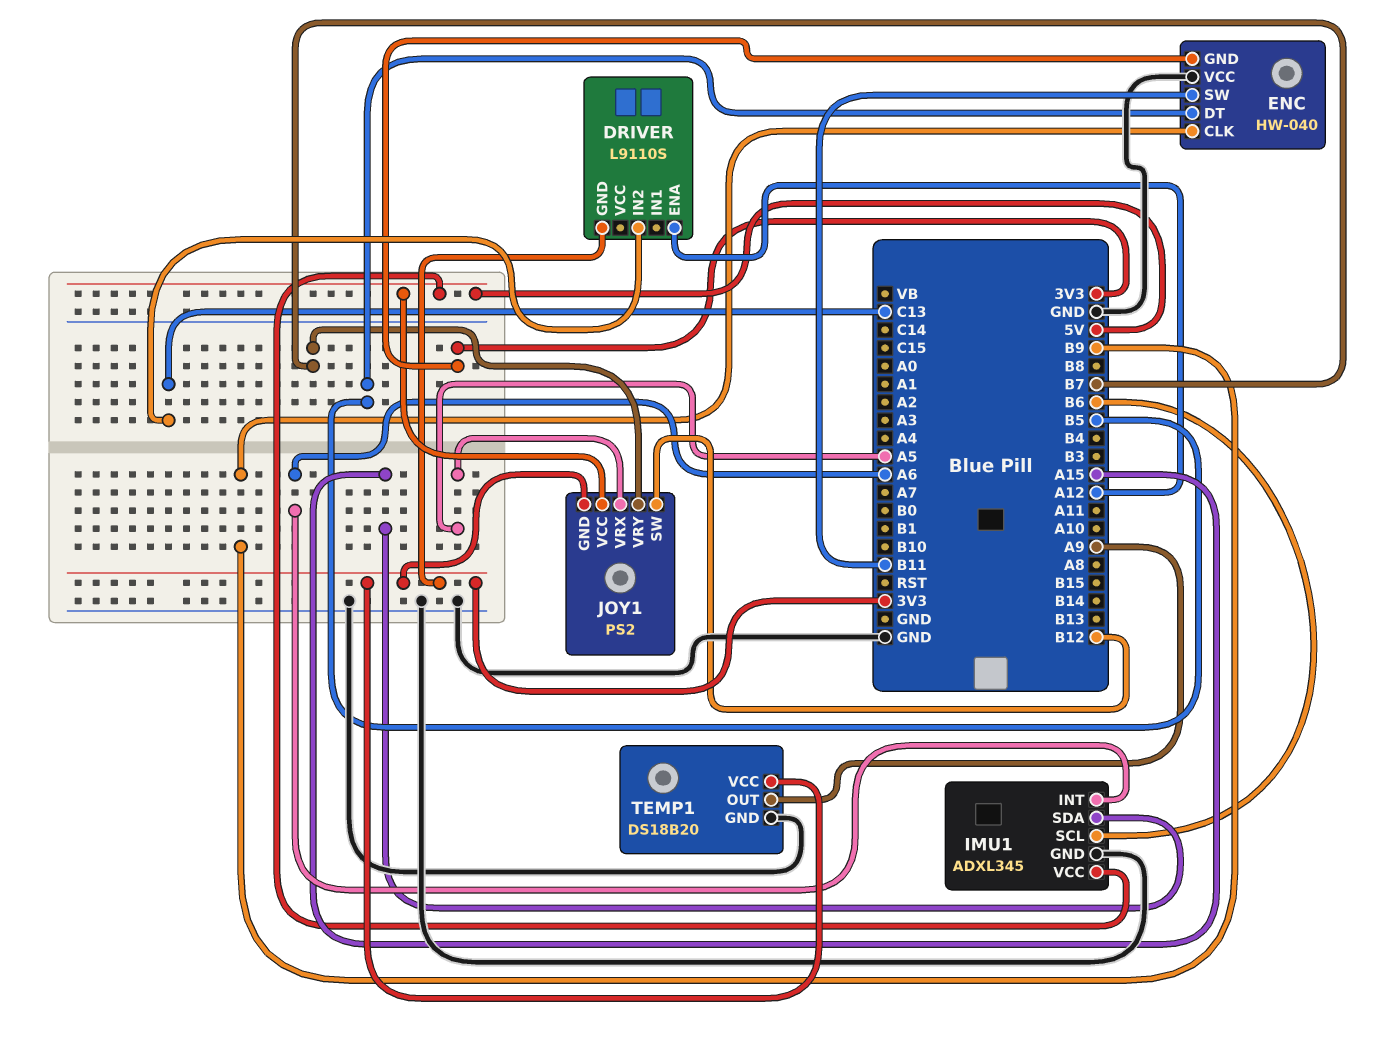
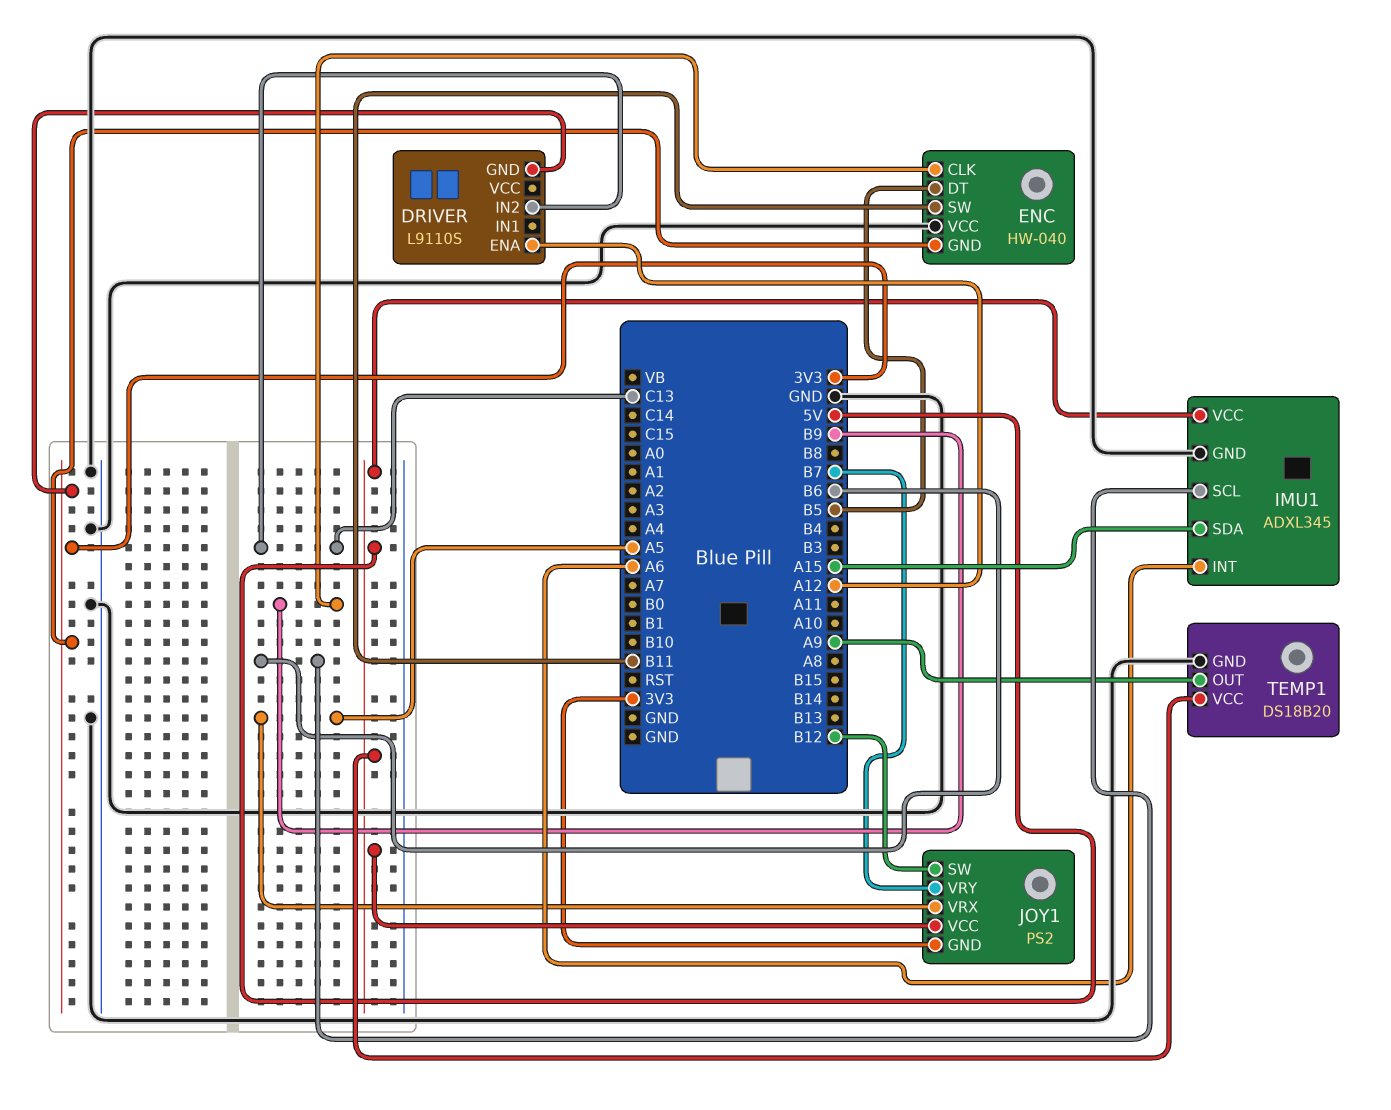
TEMP1 pin VCC: 3V3 -> 5V

